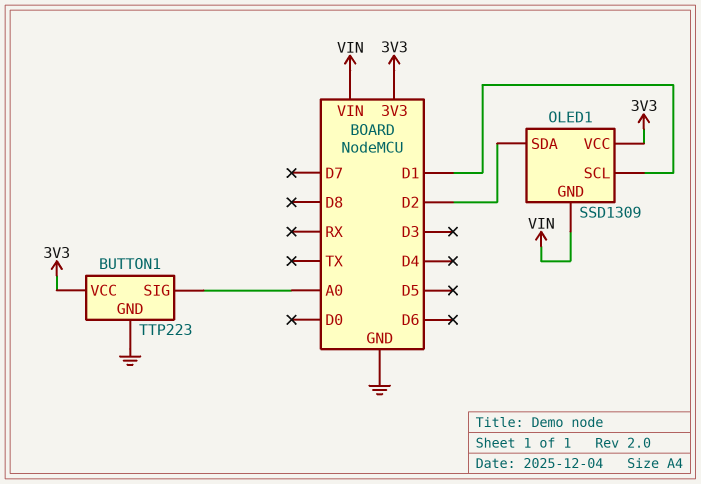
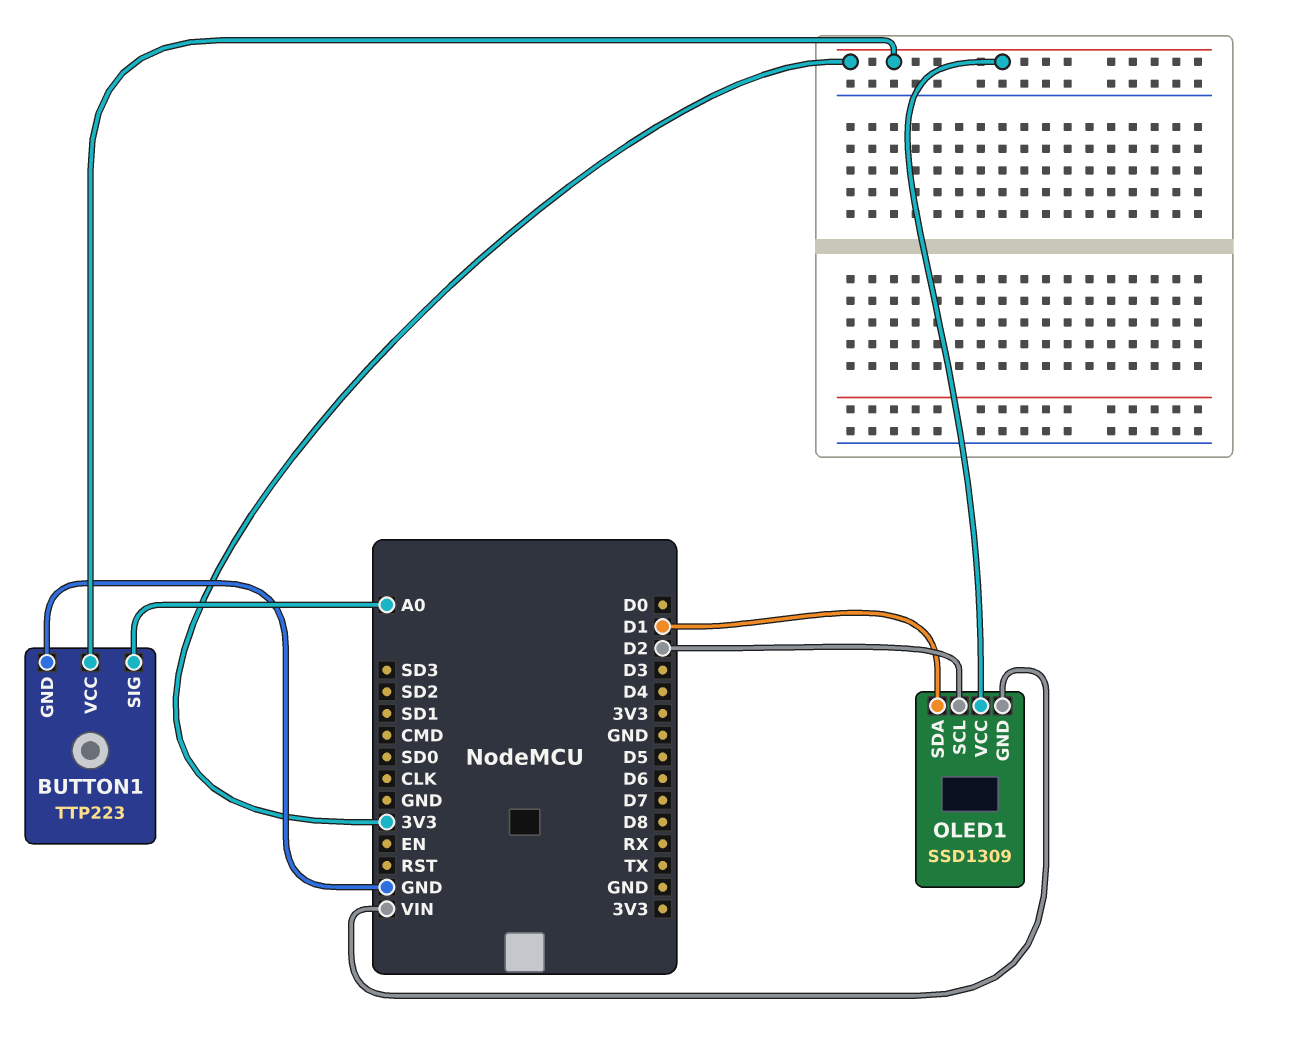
OLED1 pin SCL: D1 -> D2
OLED1 pin SDA: D2 -> D1

